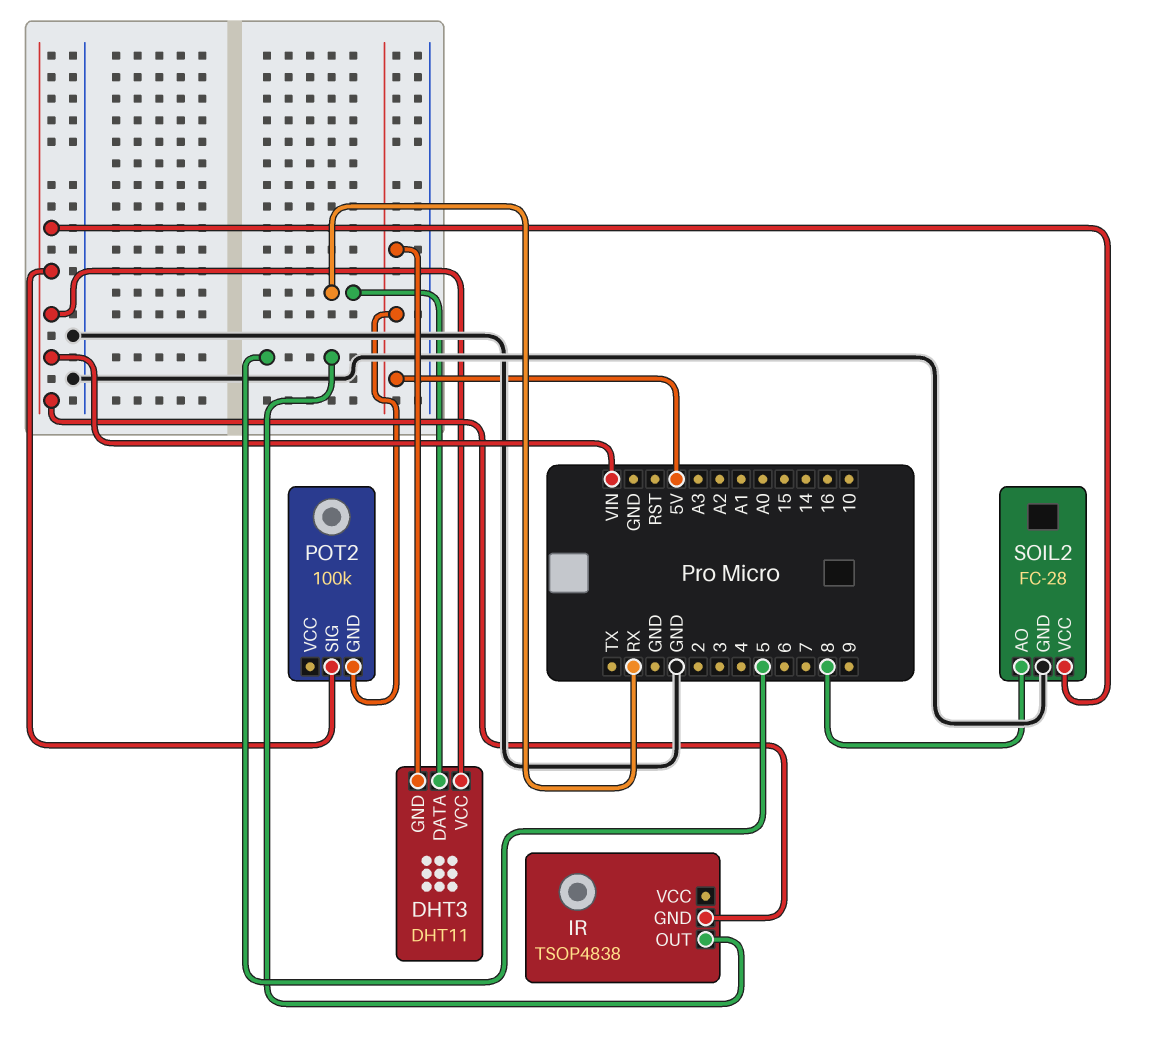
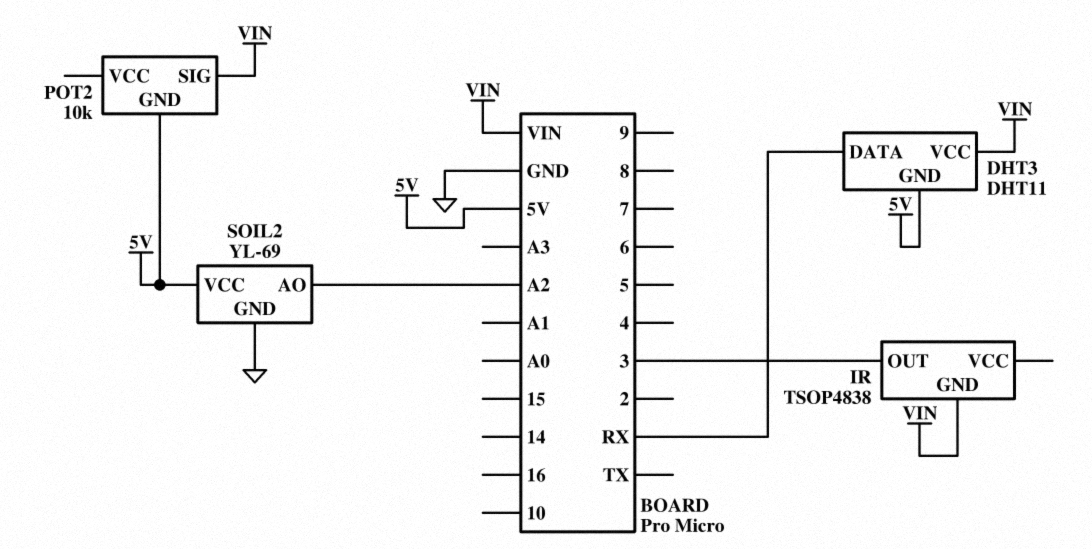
IR pin OUT: 5 -> 3
POT2: 100k -> 10k
SOIL2: FC-28 -> YL-69
SOIL2 pin AO: 8 -> A2
SOIL2 pin VCC: VIN -> 5V

